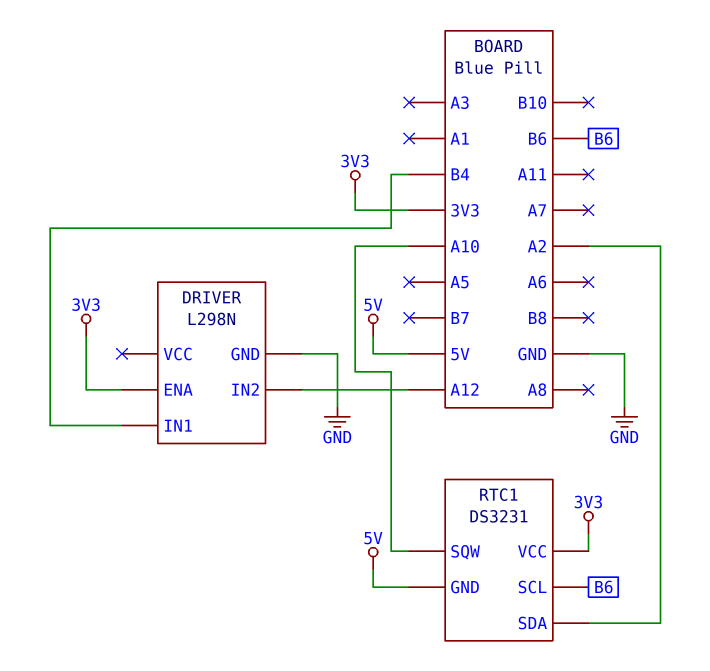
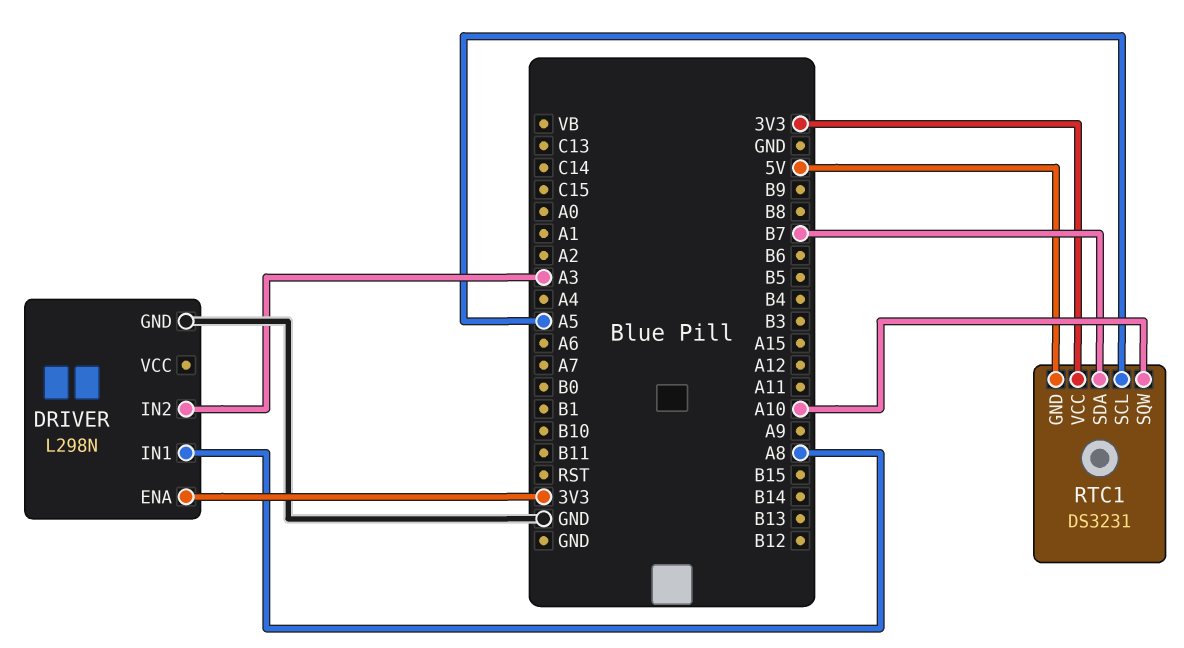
DRIVER pin IN1: B4 -> A8
DRIVER pin IN2: A12 -> A3
RTC1 pin SCL: B6 -> A5
RTC1 pin SDA: A2 -> B7

